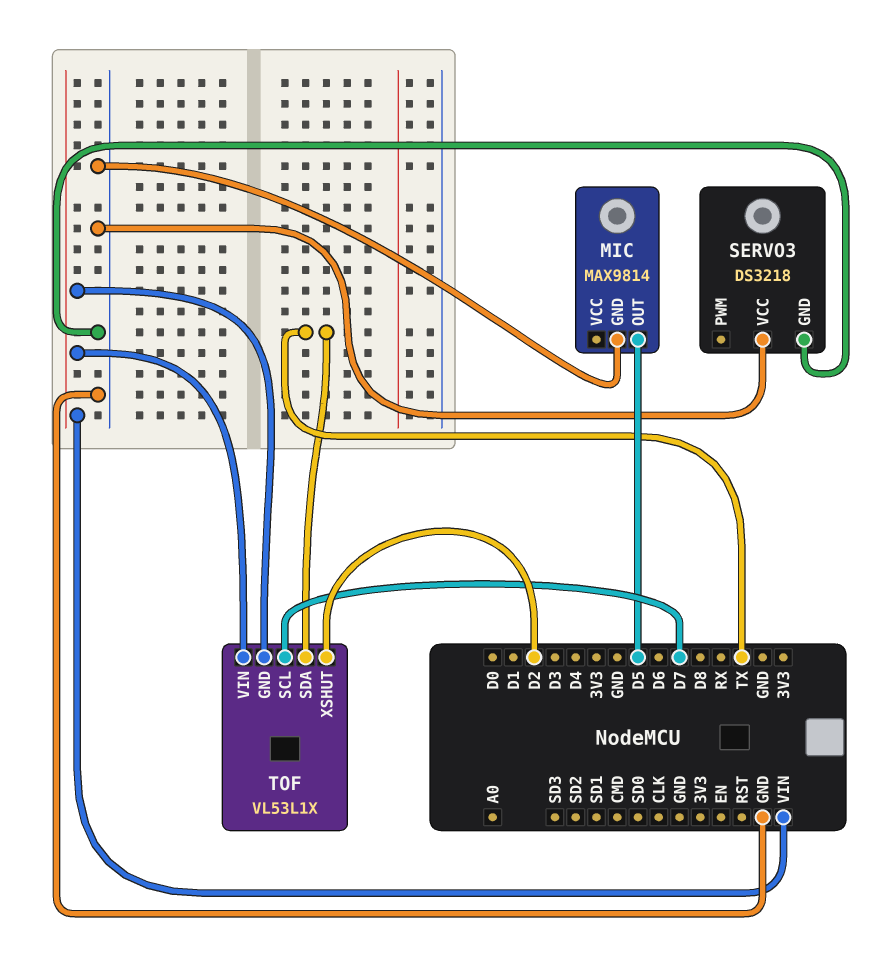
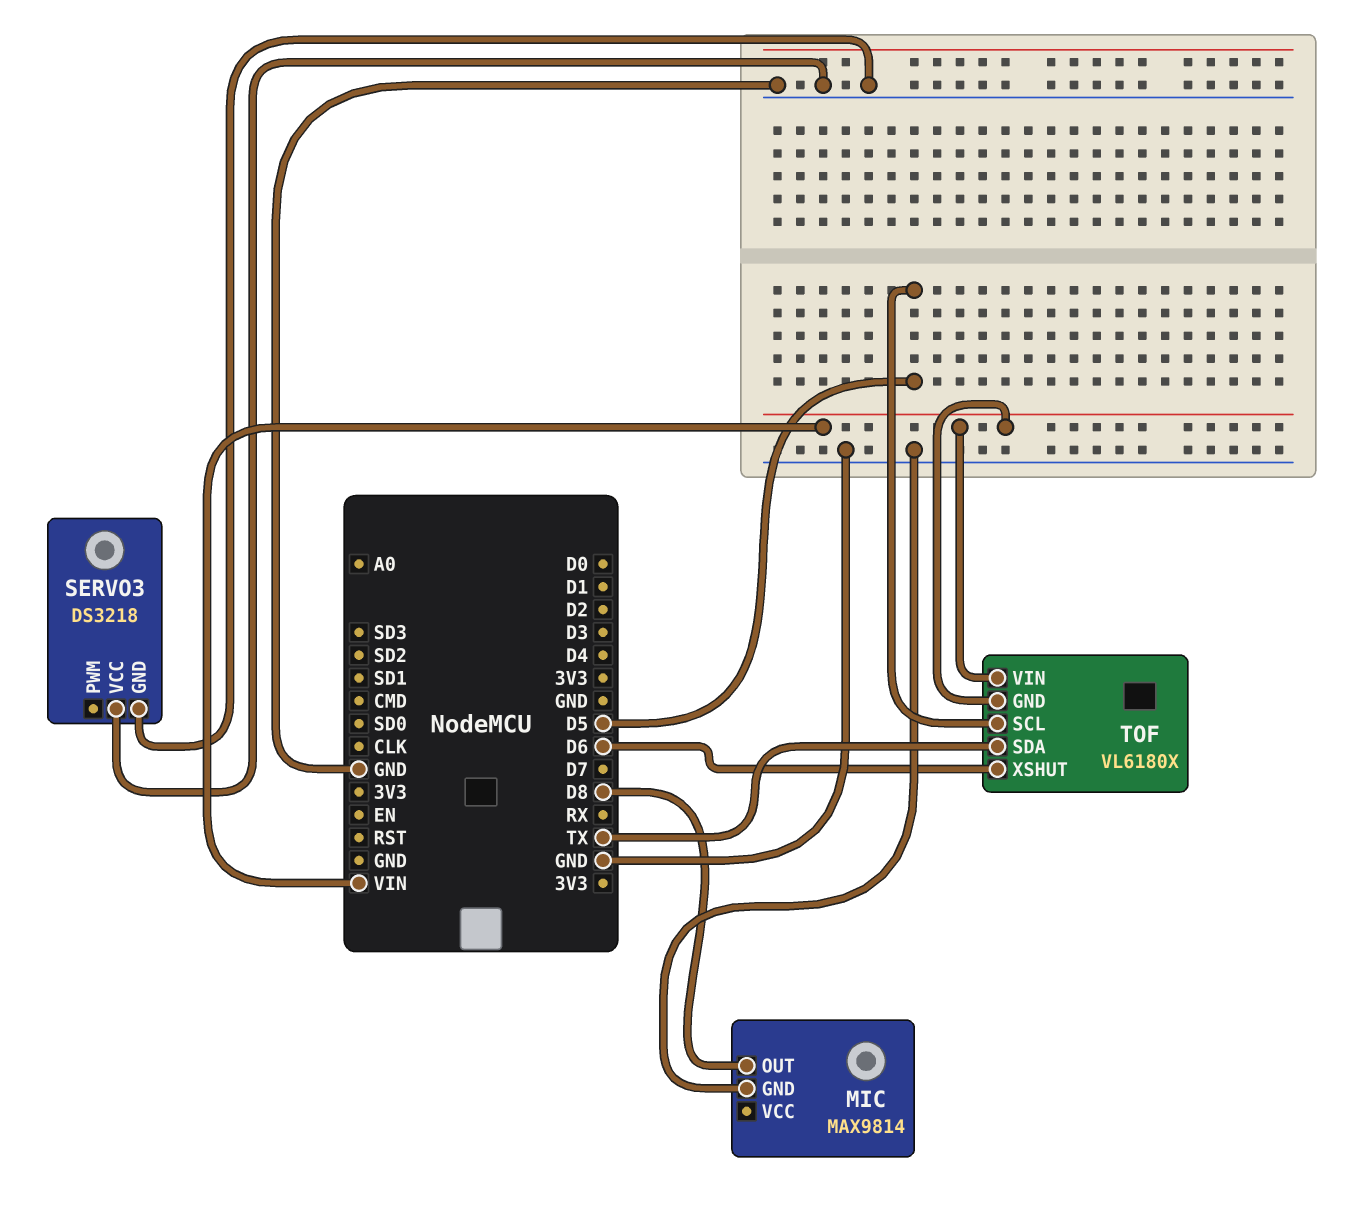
MIC pin OUT: D5 -> D8
TOF: VL53L1X -> VL6180X
TOF pin SCL: D7 -> D5
TOF pin XSHUT: D2 -> D6

